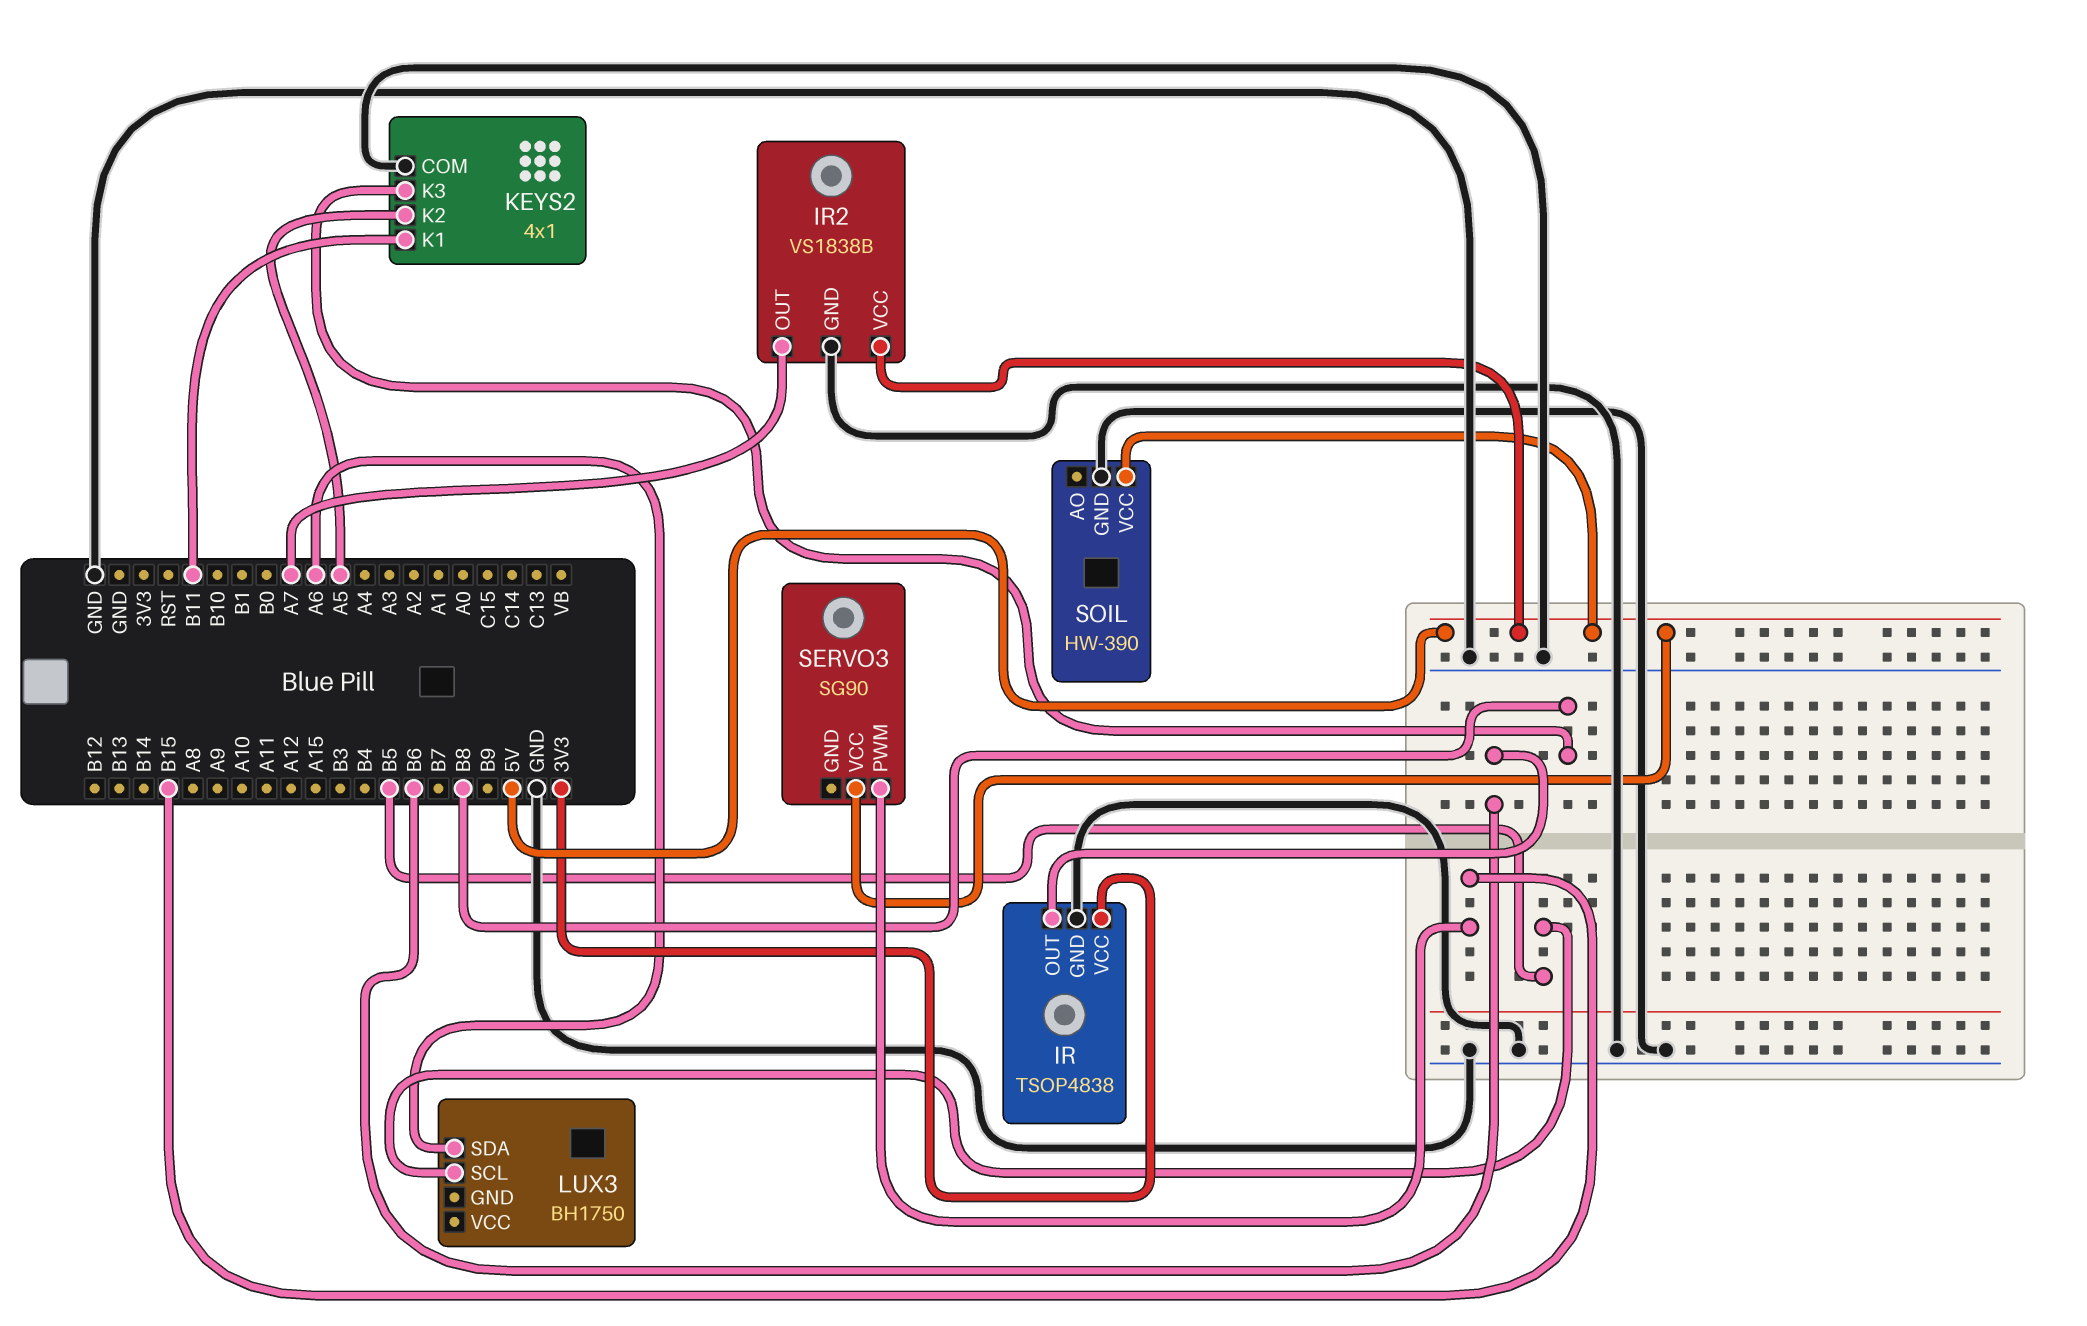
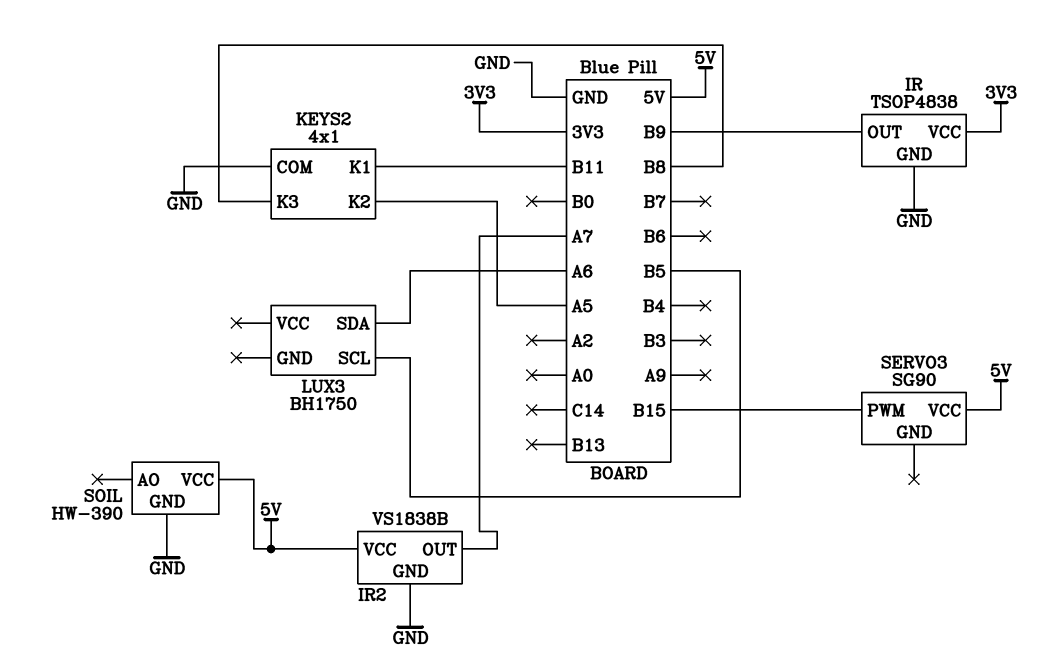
IR pin OUT: B6 -> B9

